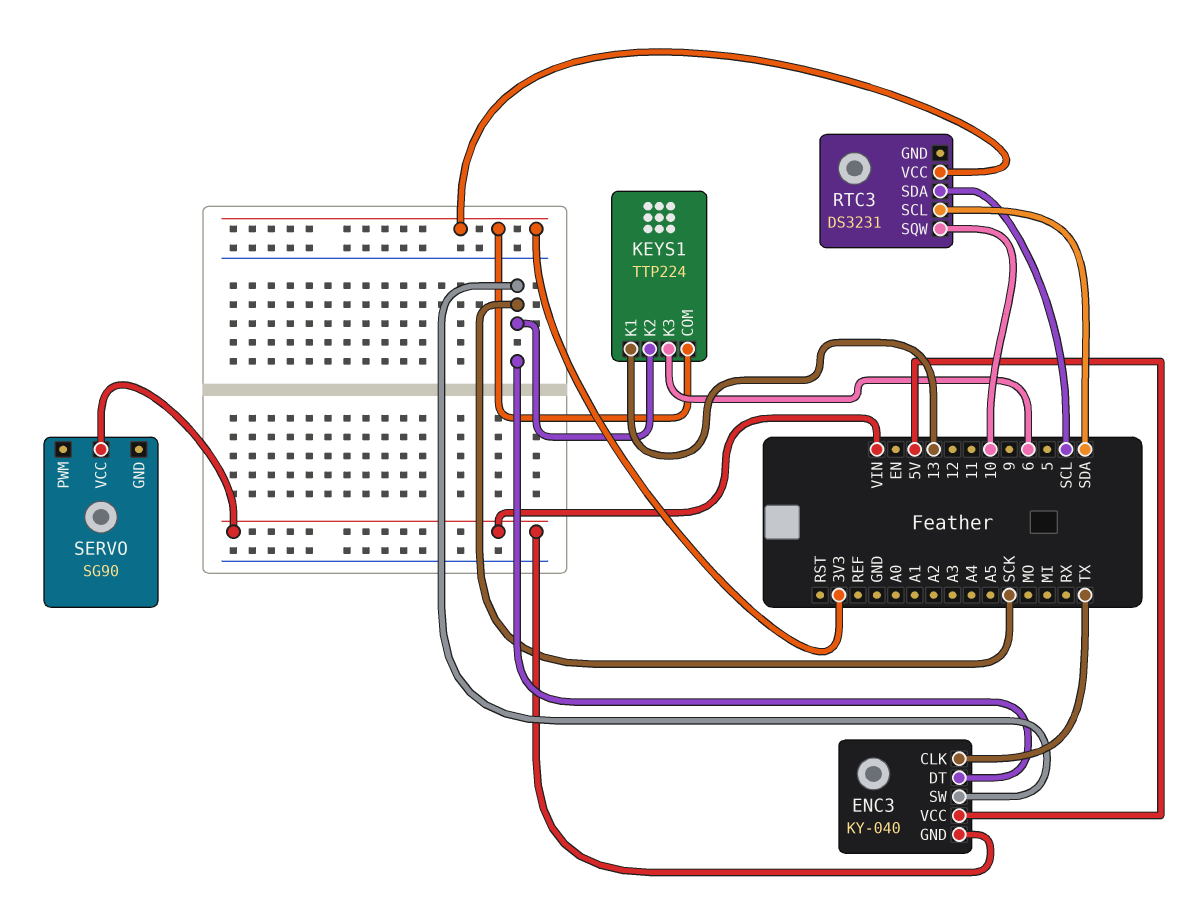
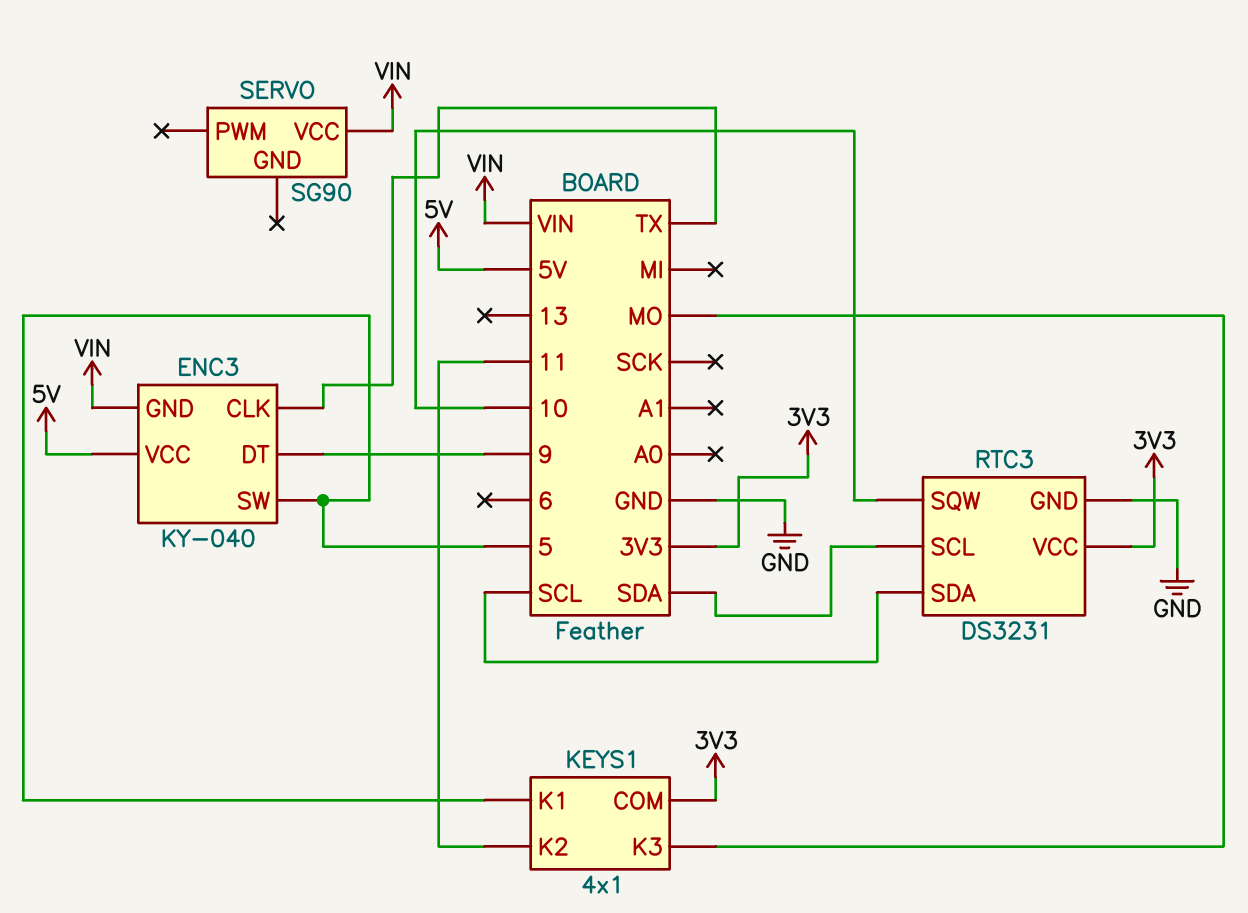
ENC3 pin DT: SCK -> 9
ENC3 pin SW: SCK -> 5
KEYS1: TTP224 -> 4x1
KEYS1 pin K1: 13 -> 5
KEYS1 pin K2: SCK -> 11
KEYS1 pin K3: 6 -> MO
RTC3 pin GND: none -> GND

